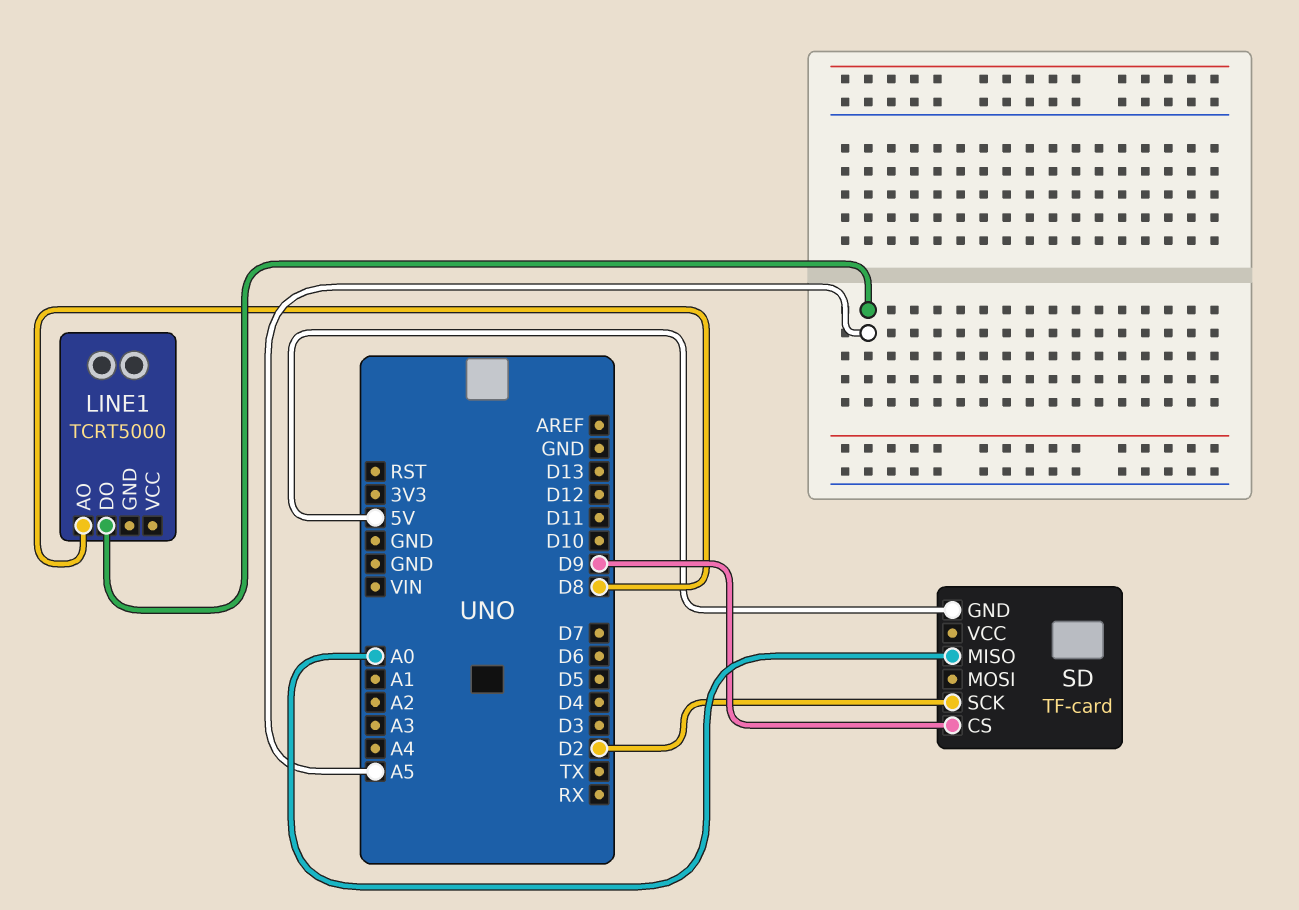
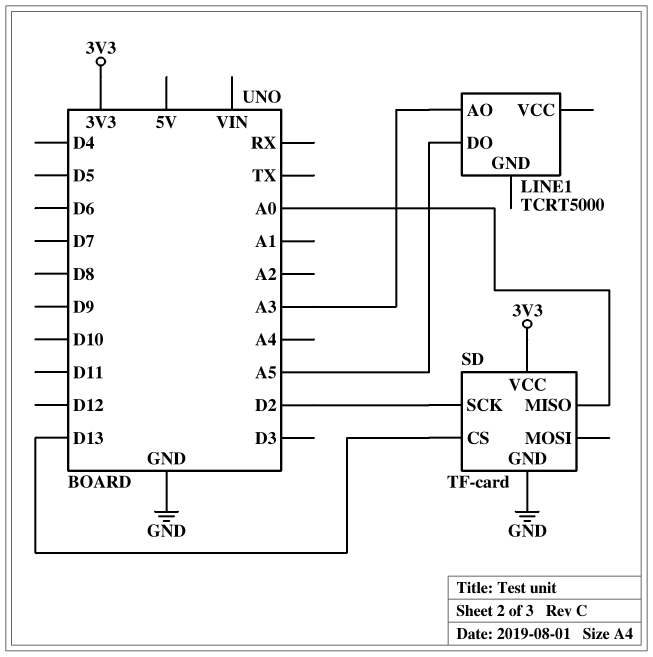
LINE1 pin AO: D8 -> A3
SD pin CS: D9 -> D13
SD pin GND: 5V -> GND
SD pin VCC: none -> 3V3

